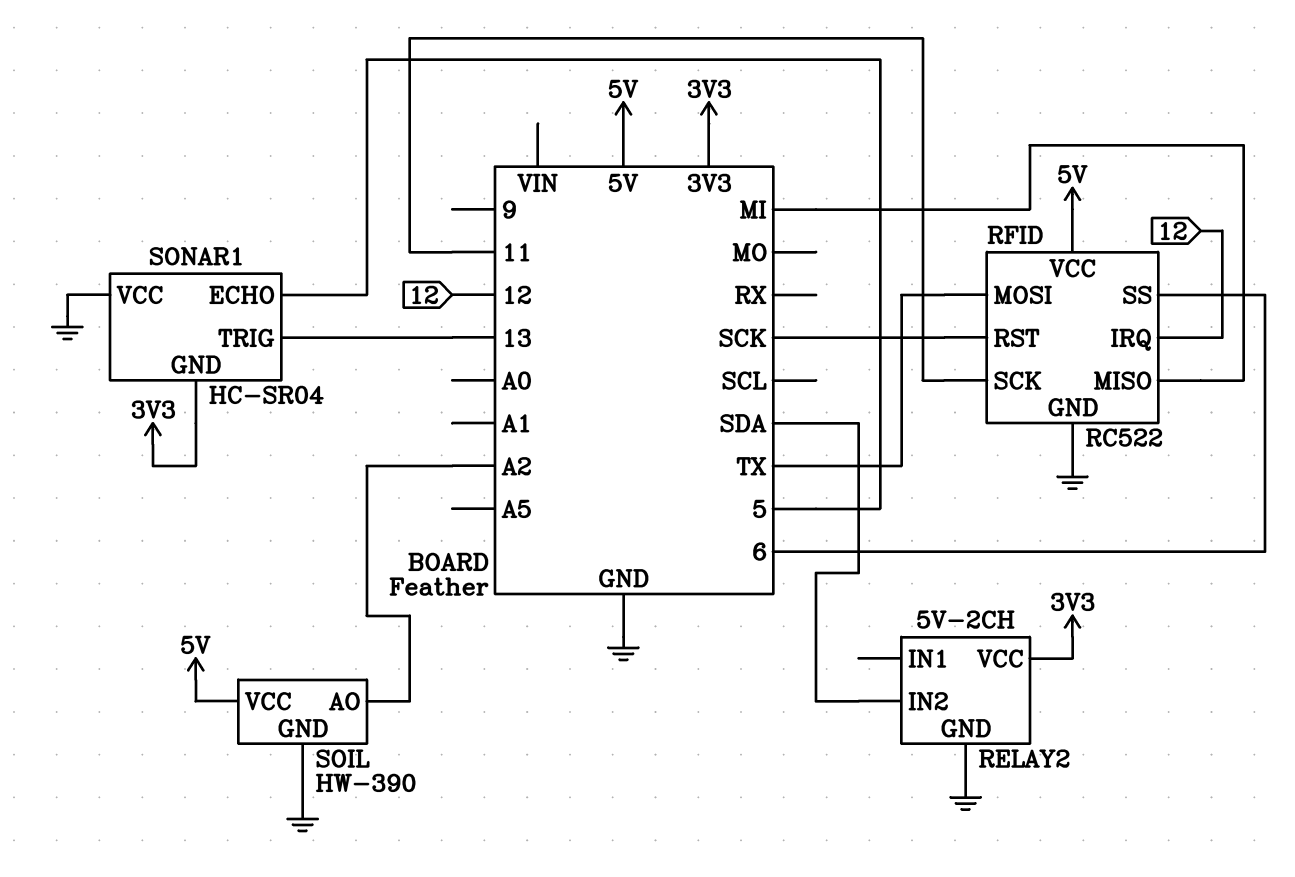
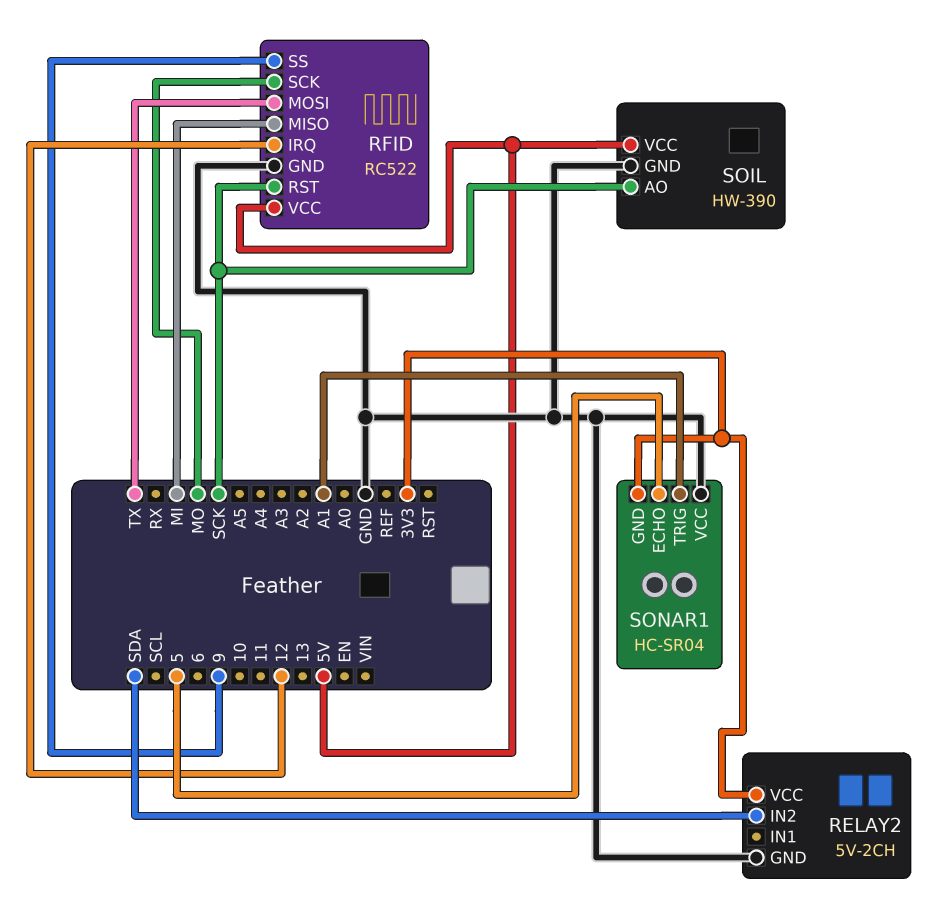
RFID pin SCK: 11 -> MO
RFID pin SS: 6 -> 9
SOIL pin AO: A2 -> SCK
SONAR1 pin TRIG: 13 -> A1

